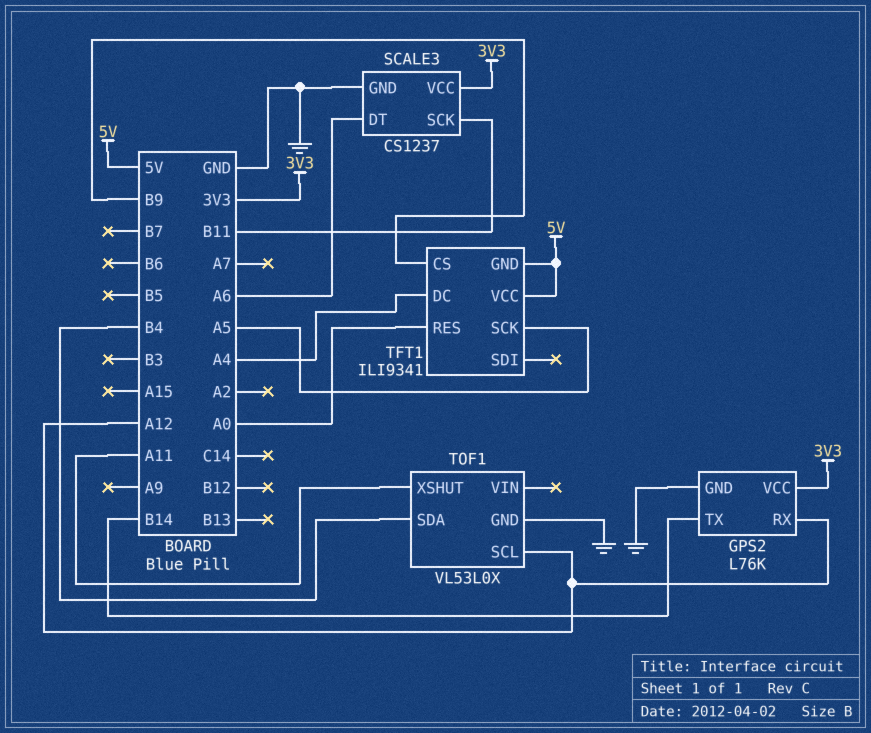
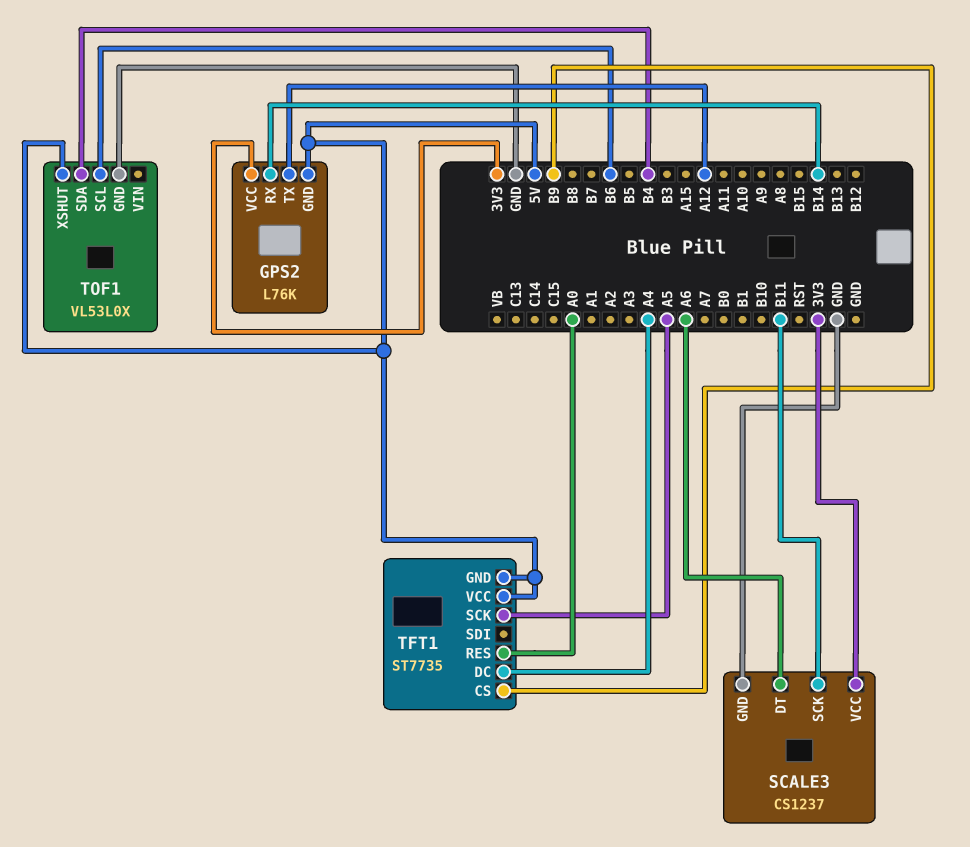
GPS2 pin GND: GND -> 5V
GPS2 pin RX: A12 -> B14
GPS2 pin TX: B14 -> A12
TFT1: ILI9341 -> ST7735
TOF1 pin SCL: A12 -> B6
TOF1 pin XSHUT: A11 -> 5V

